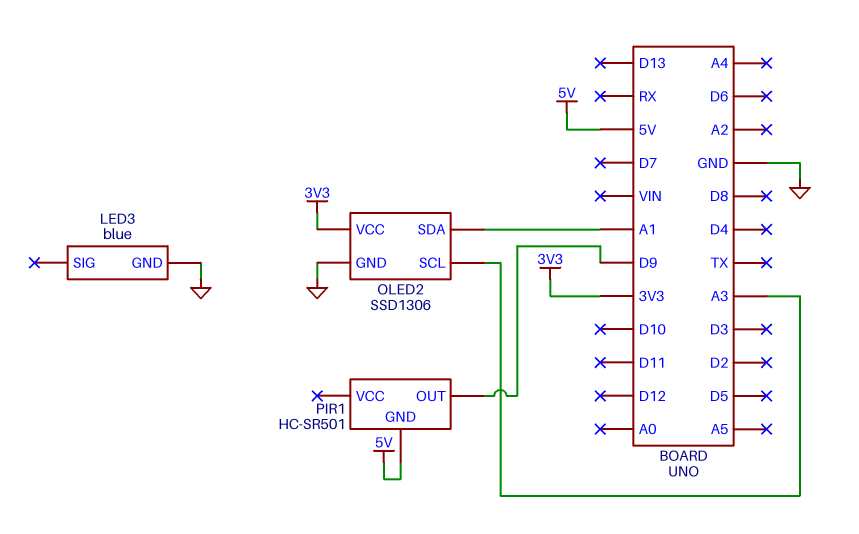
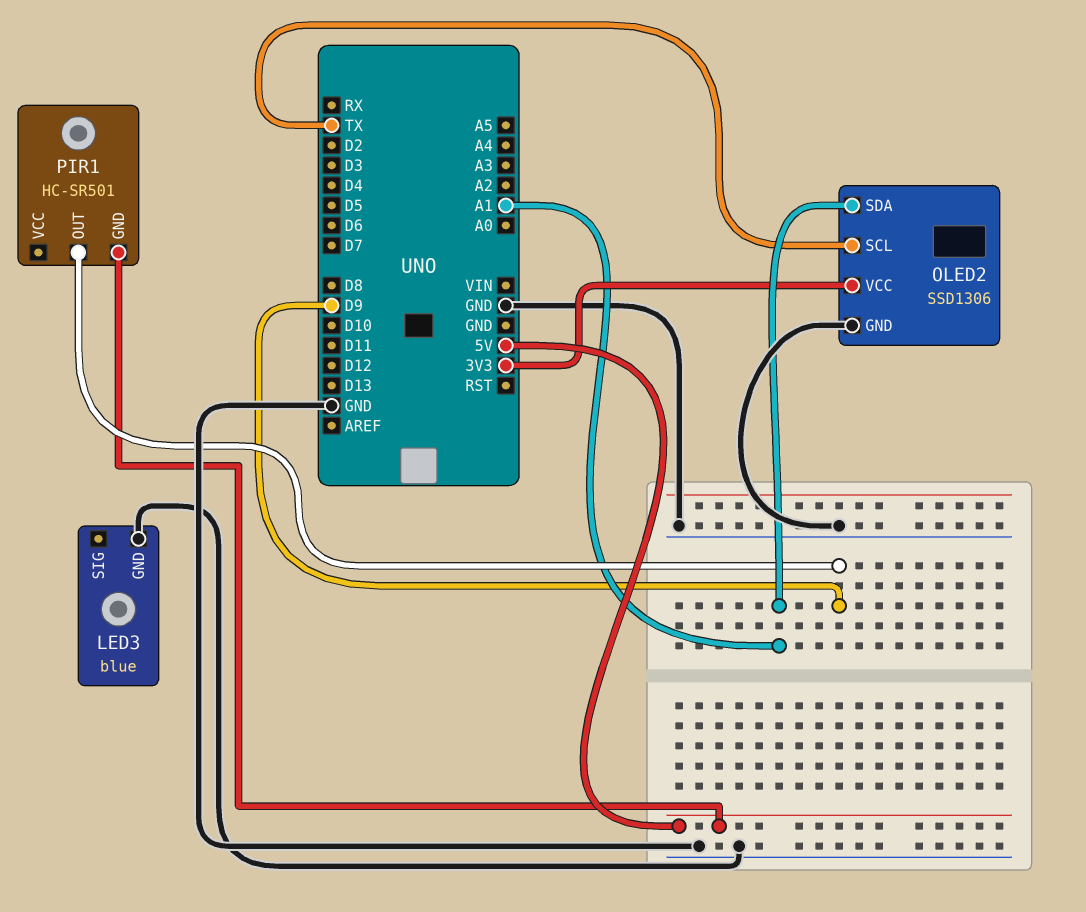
OLED2 pin SCL: A3 -> TX

